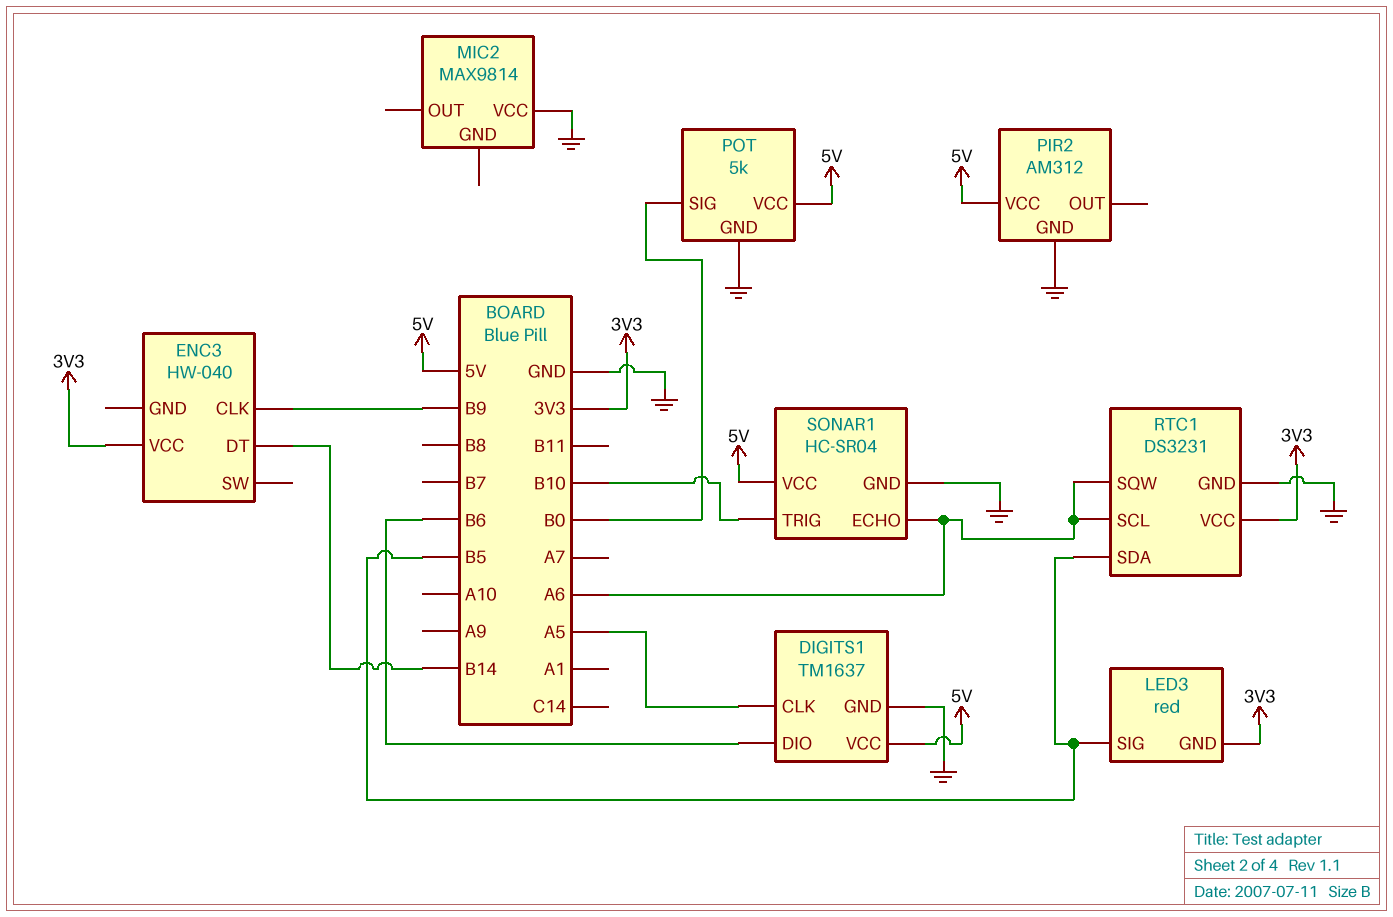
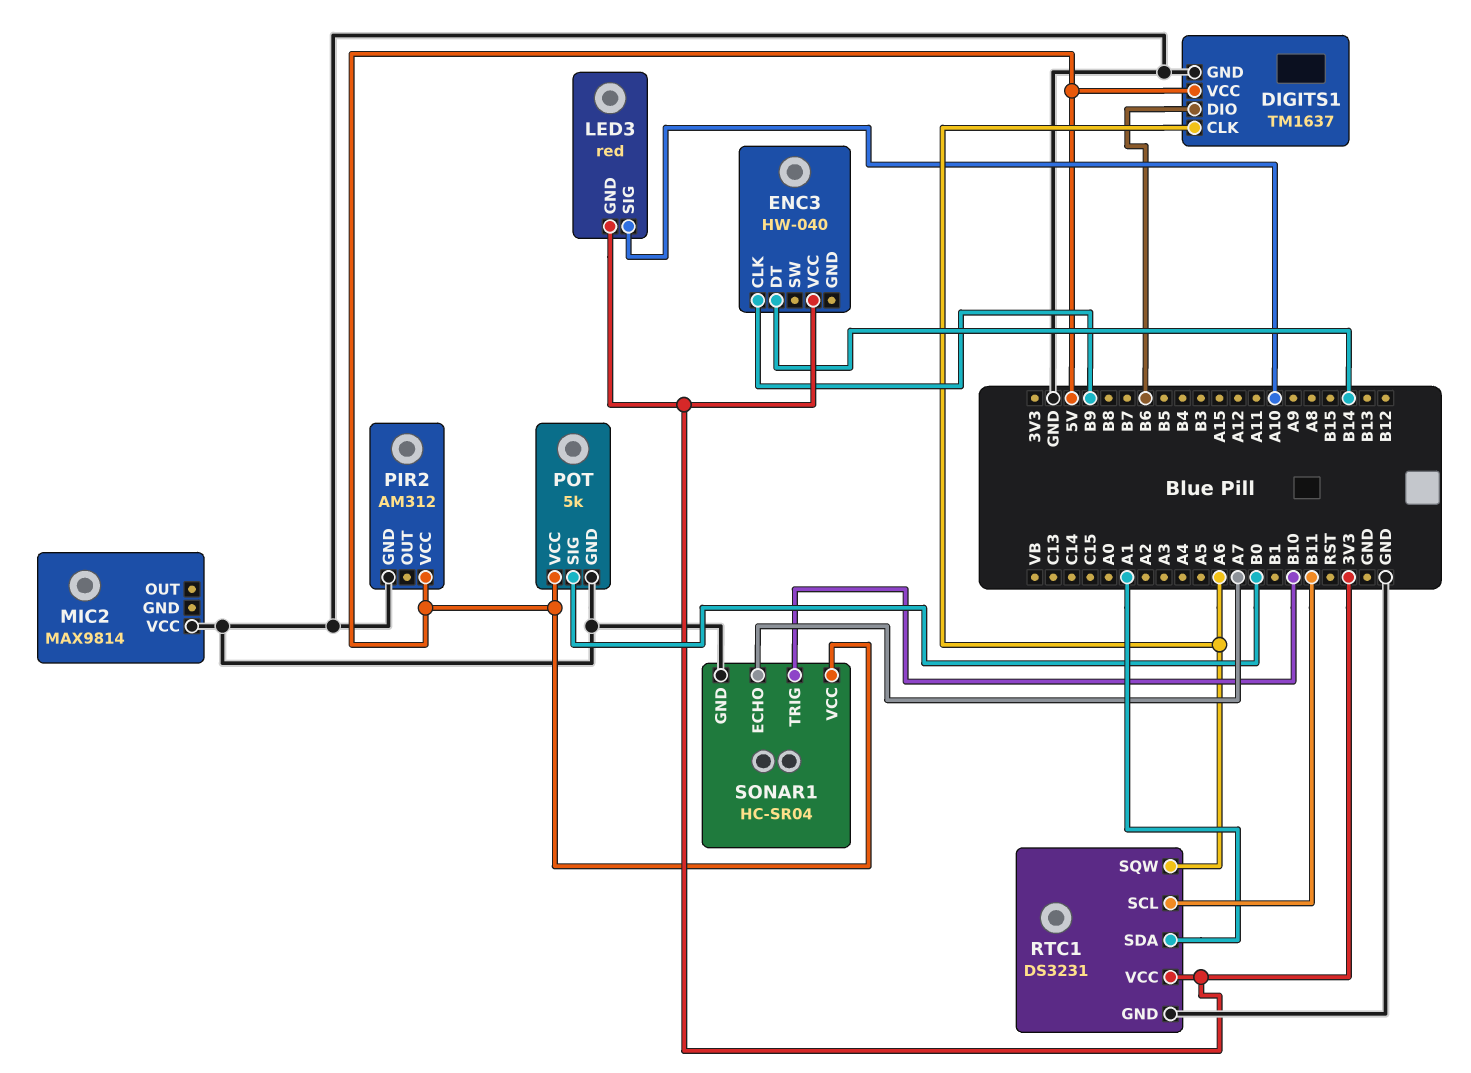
DIGITS1 pin CLK: A5 -> A6
LED3 pin SIG: B5 -> A10
RTC1 pin SCL: A6 -> B11
RTC1 pin SDA: B5 -> A1
SONAR1 pin ECHO: A6 -> A7

